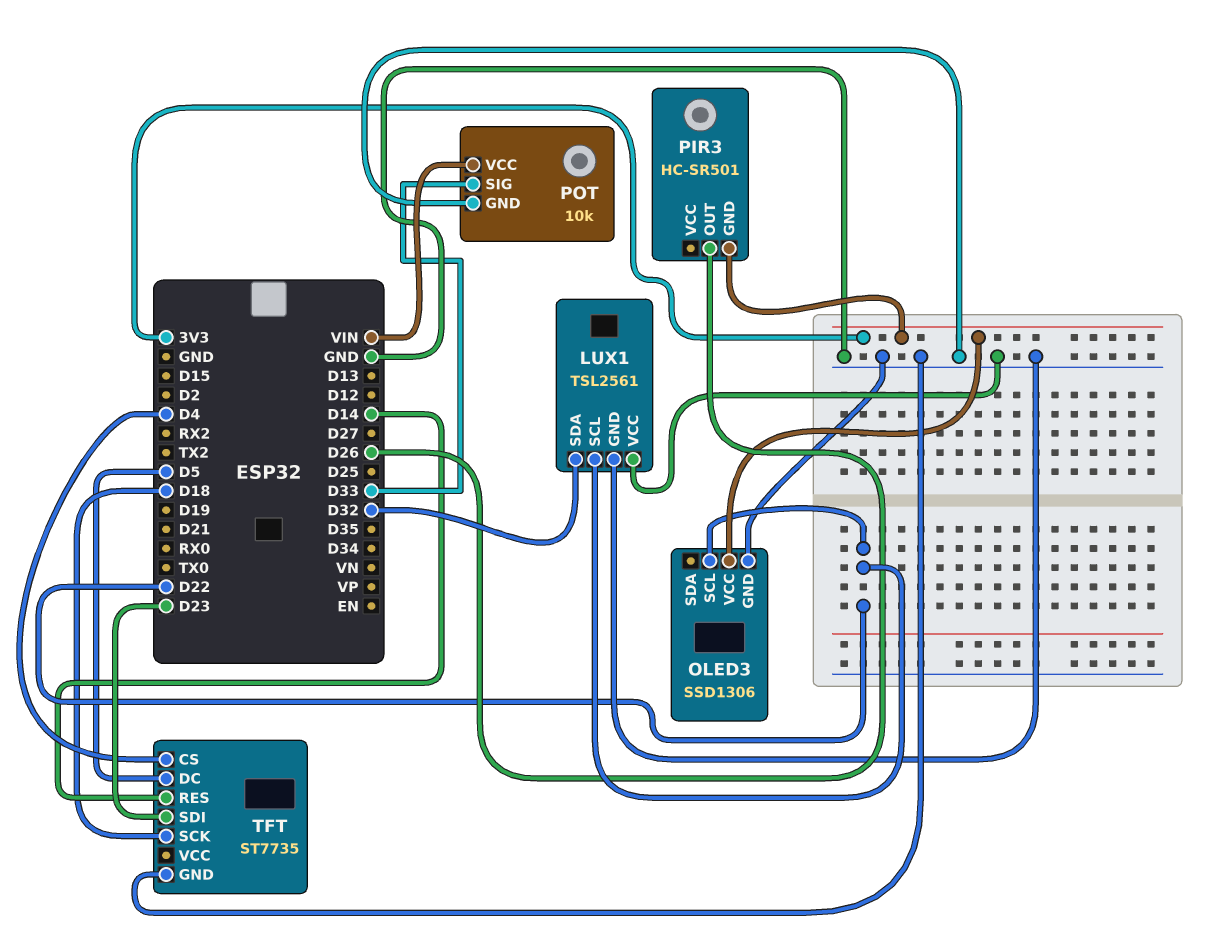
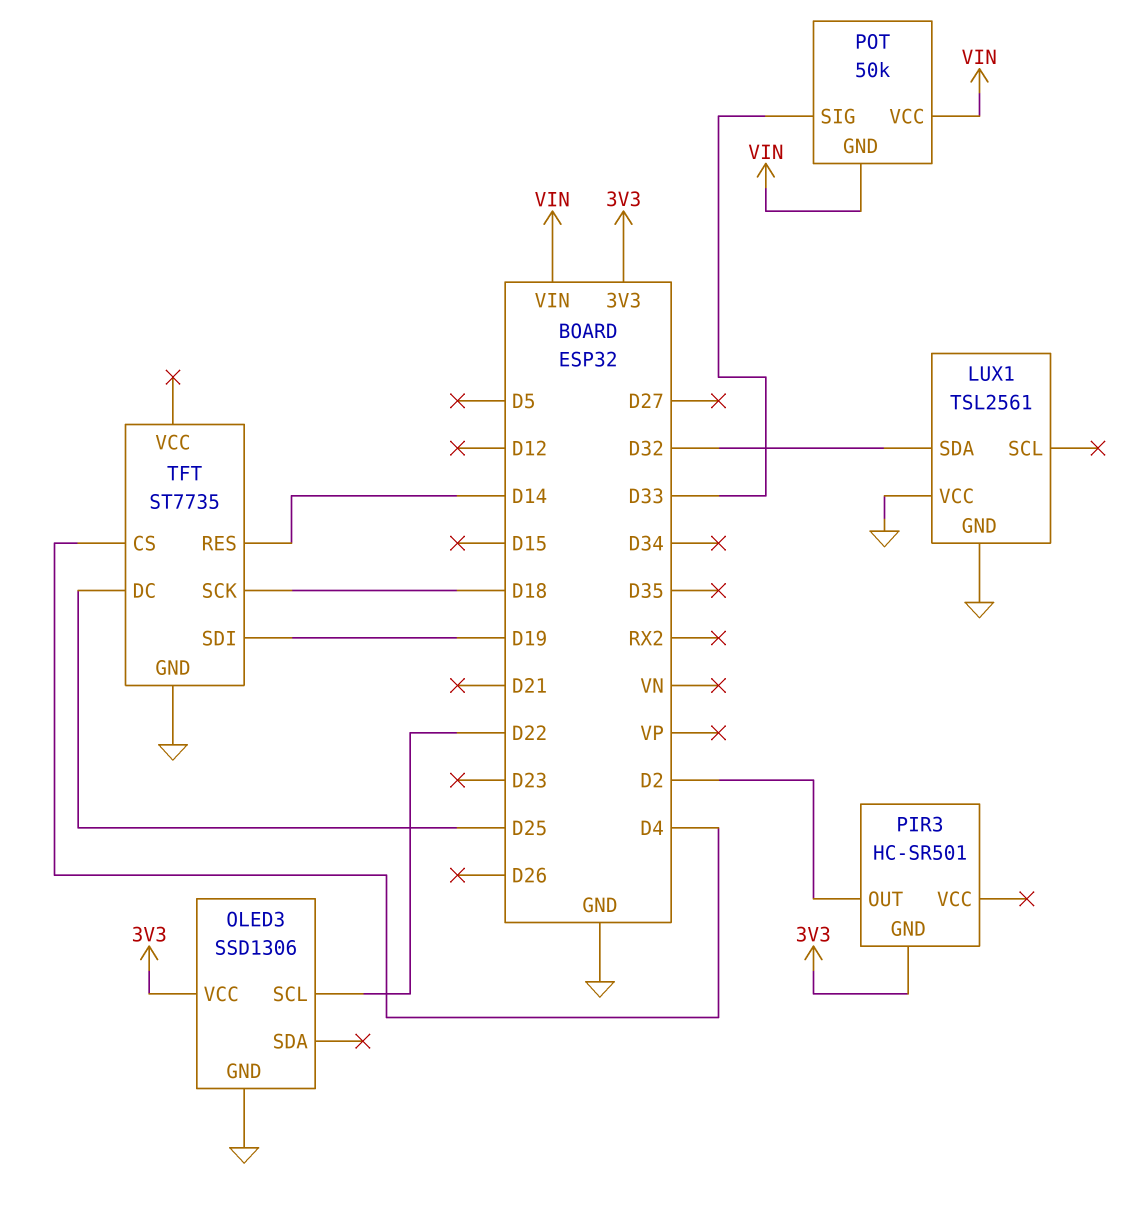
LUX1 pin SCL: D22 -> none
PIR3 pin OUT: D26 -> D2
POT: 10k -> 50k
POT pin GND: GND -> VIN
TFT pin DC: D5 -> D25
TFT pin SDI: D23 -> D19

